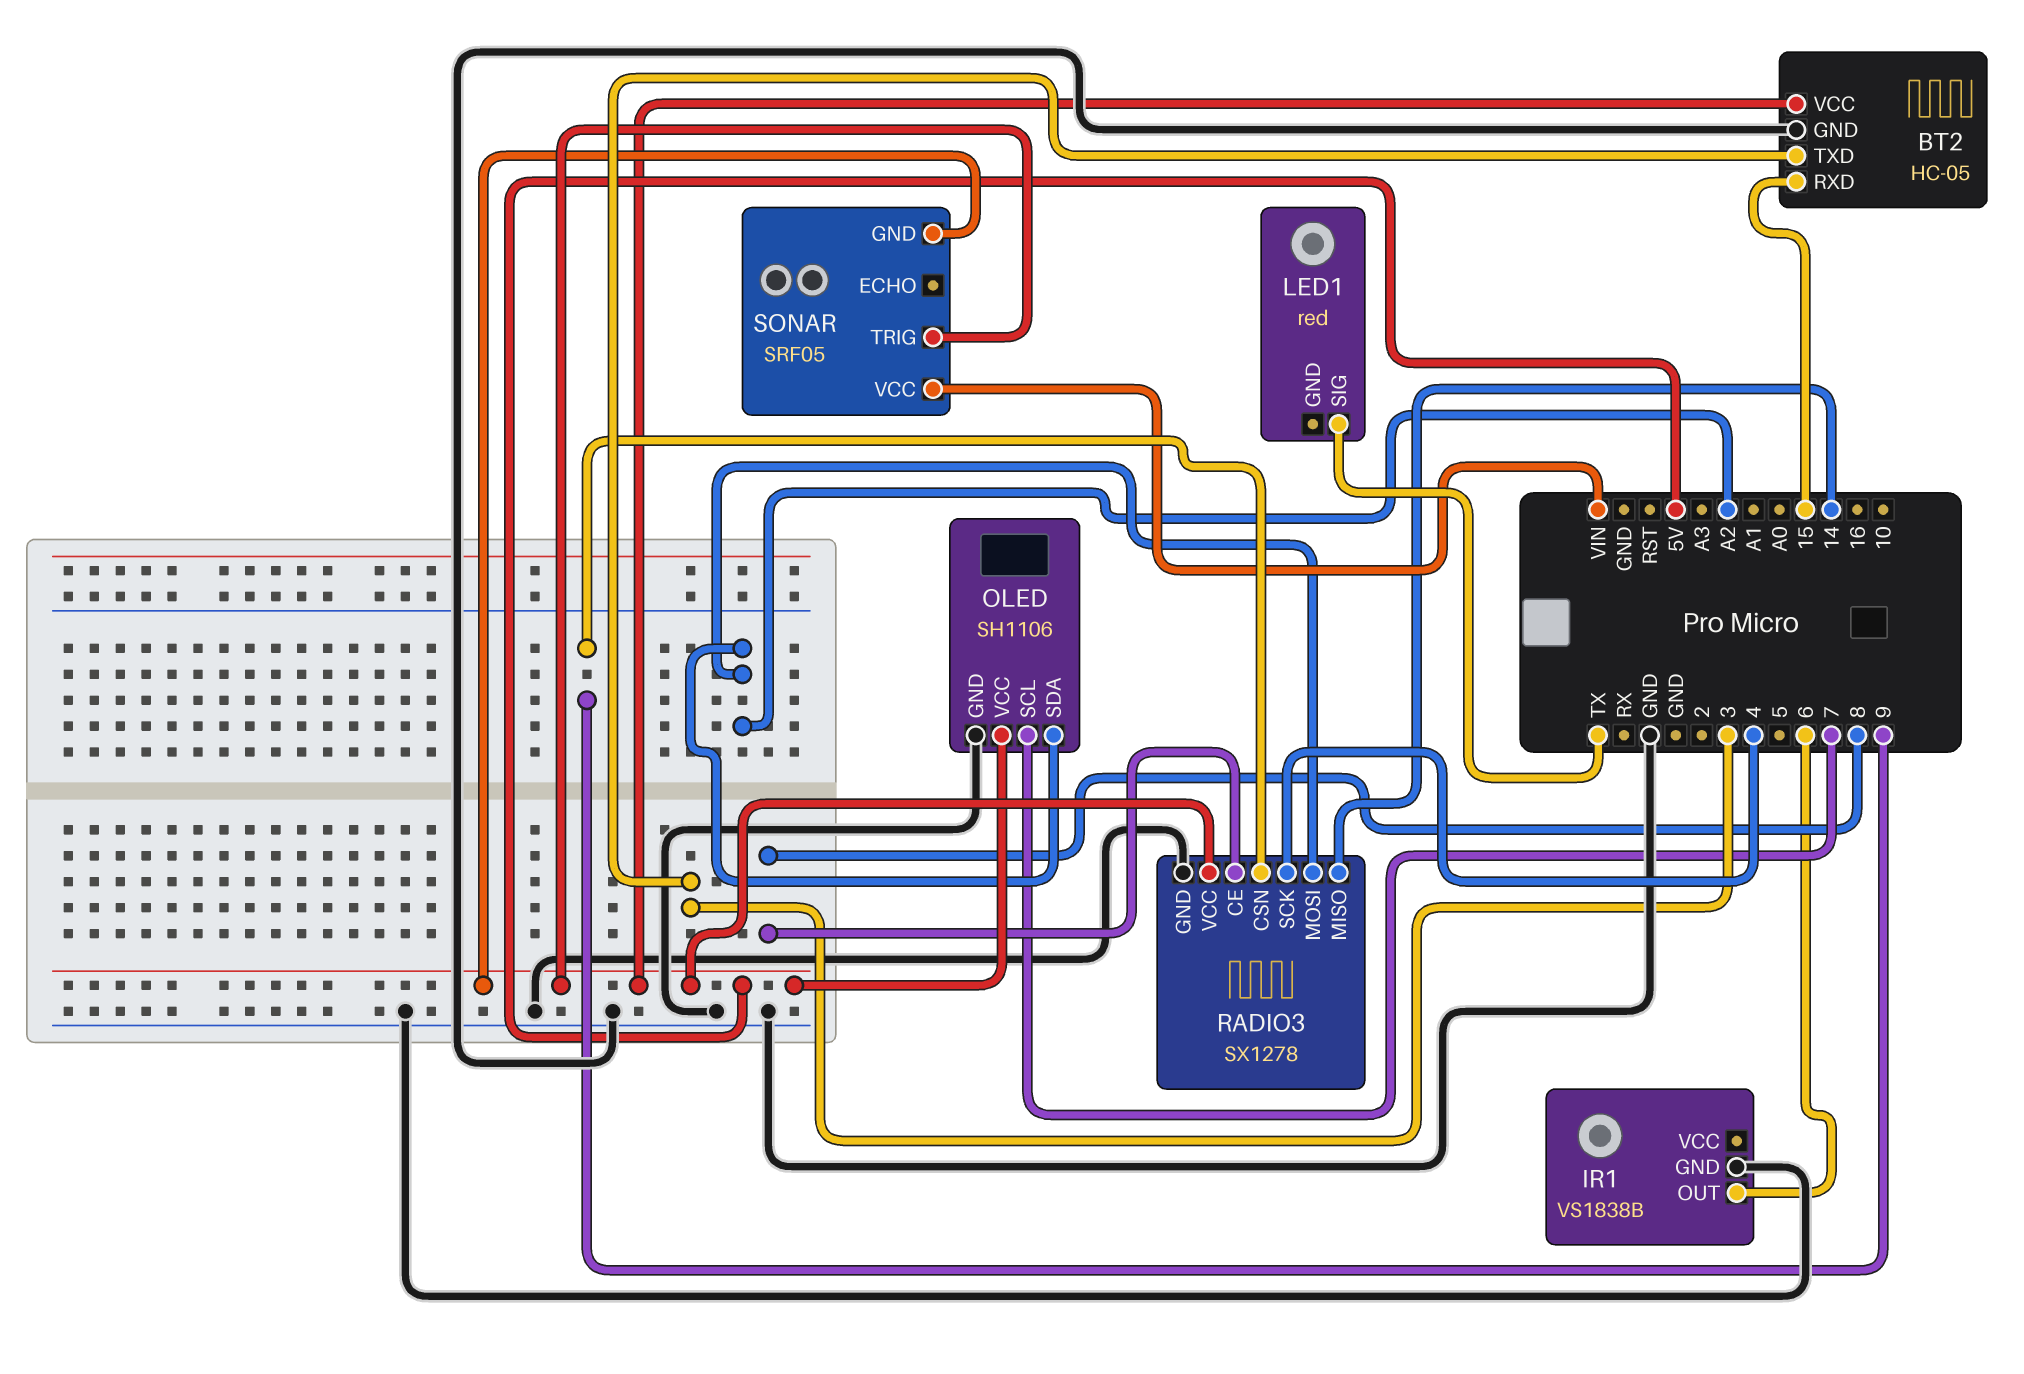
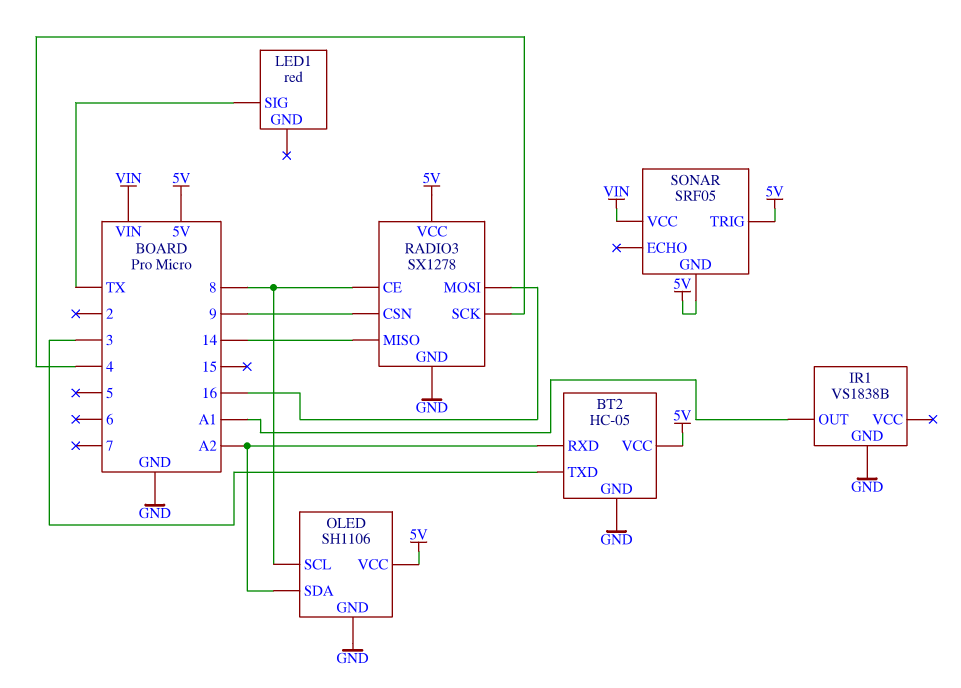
BT2 pin RXD: 15 -> A2
IR1 pin OUT: 6 -> A1
OLED pin SCL: 7 -> 8
RADIO3 pin MOSI: A2 -> 16

